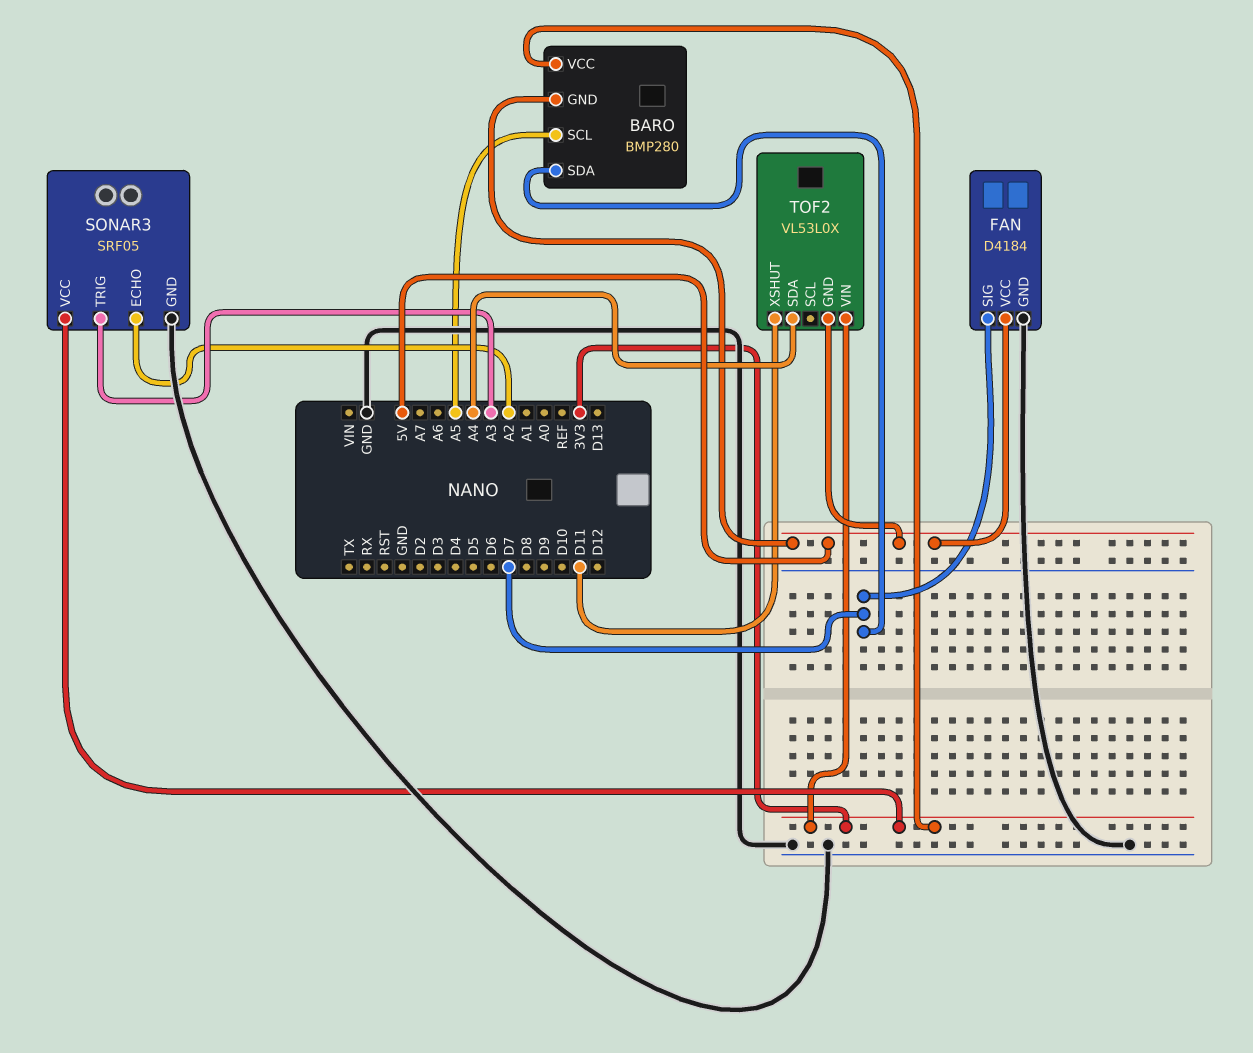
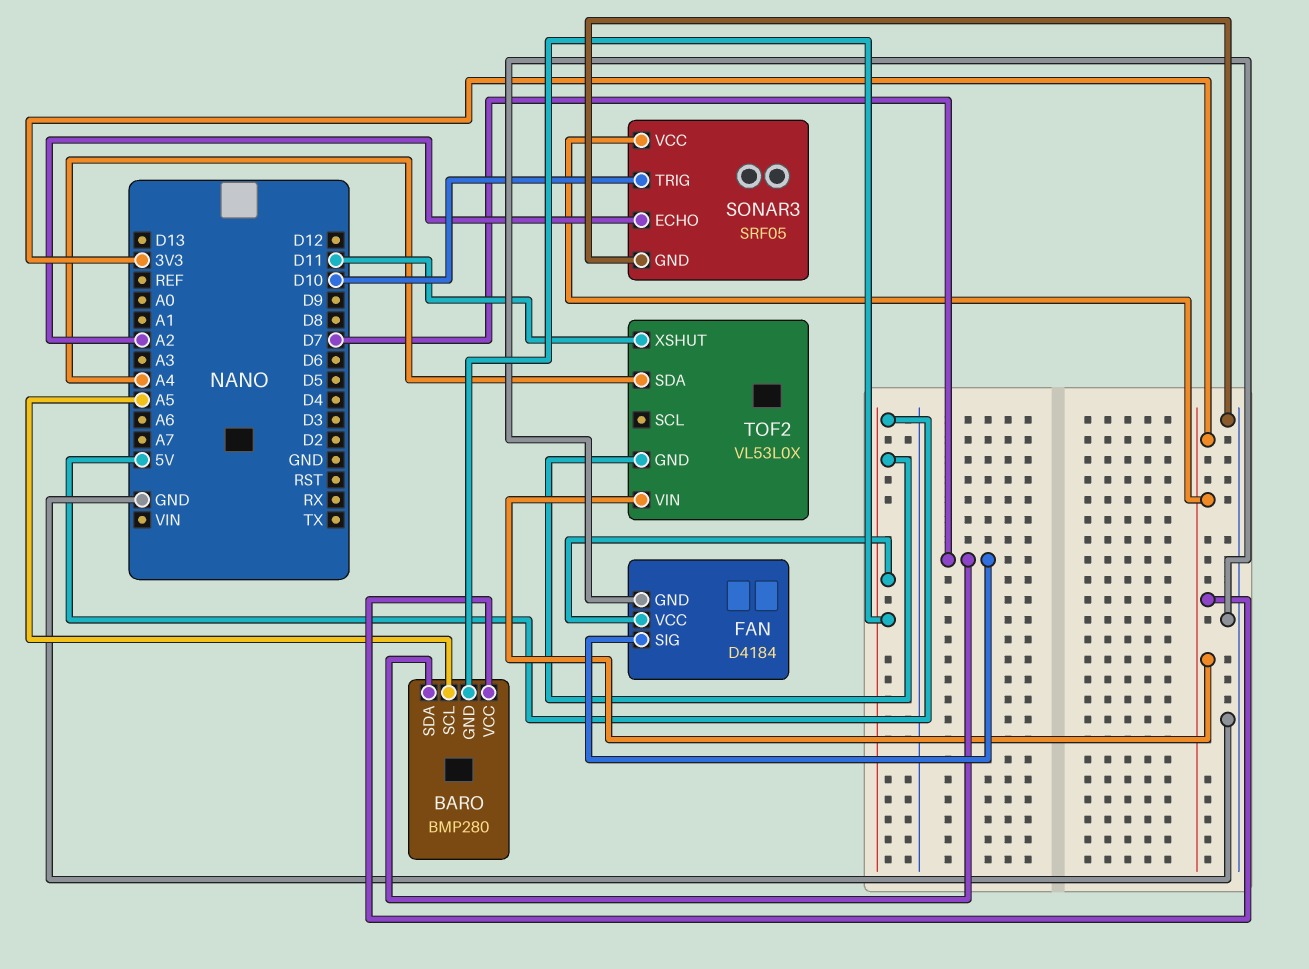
SONAR3 pin TRIG: A3 -> D10

